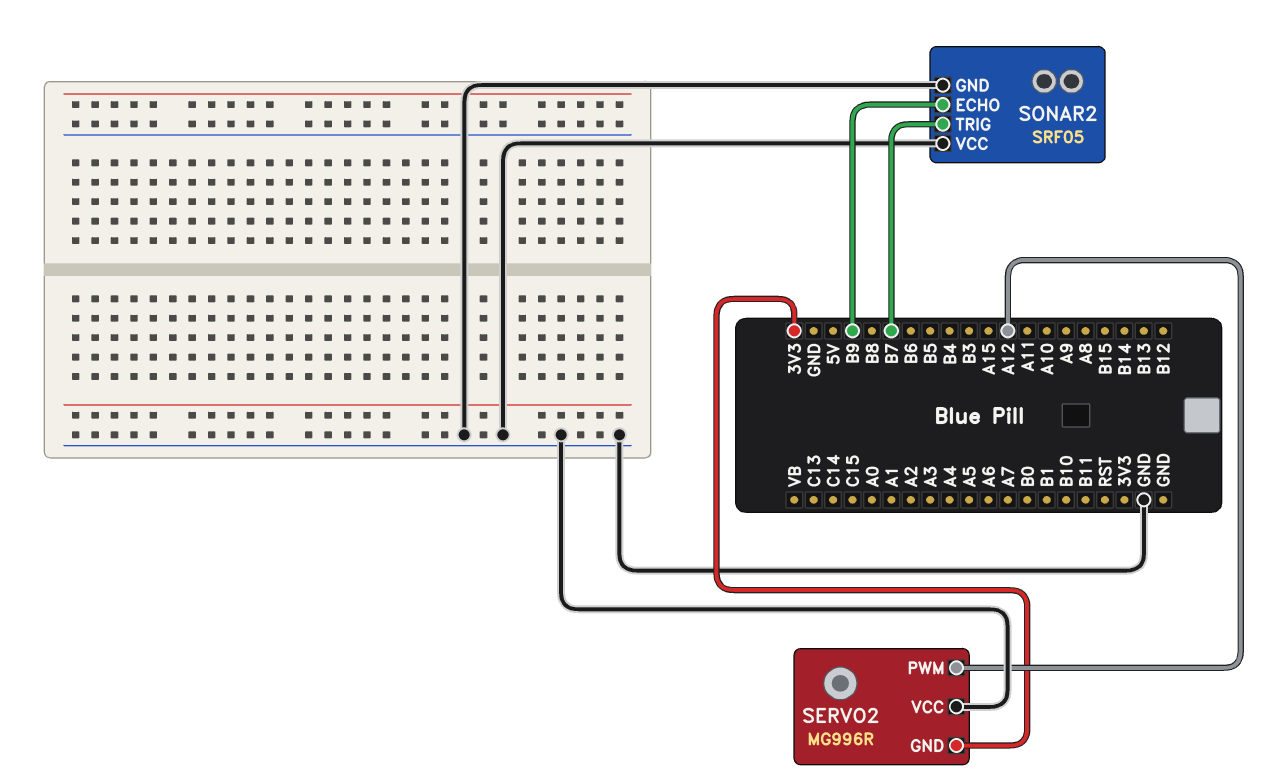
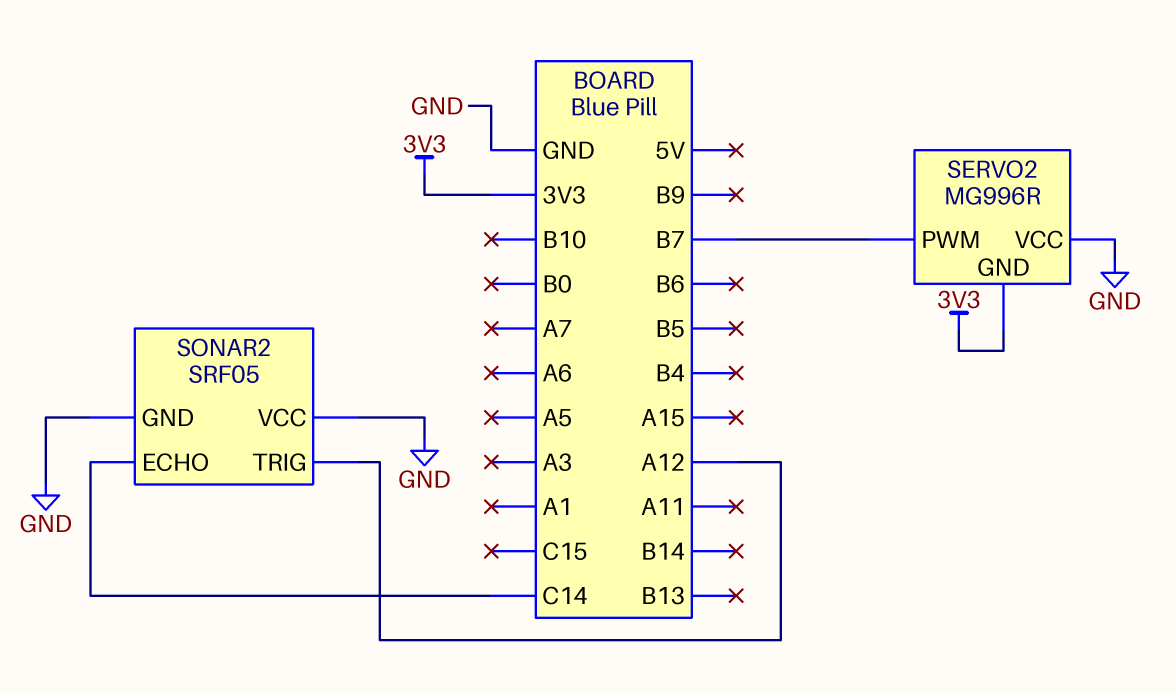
SERVO2 pin PWM: A12 -> B7
SONAR2 pin ECHO: B9 -> C14
SONAR2 pin TRIG: B7 -> A12

